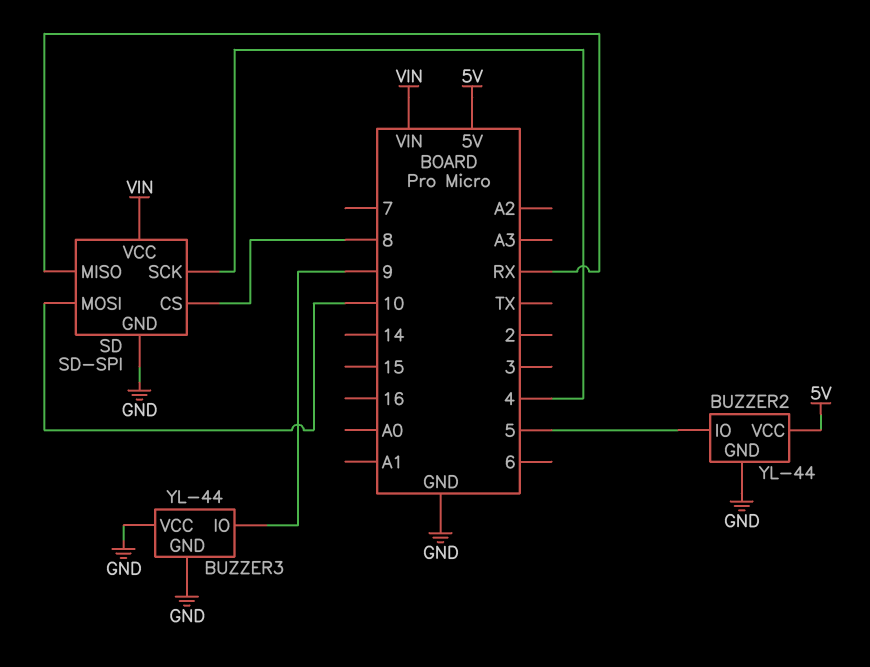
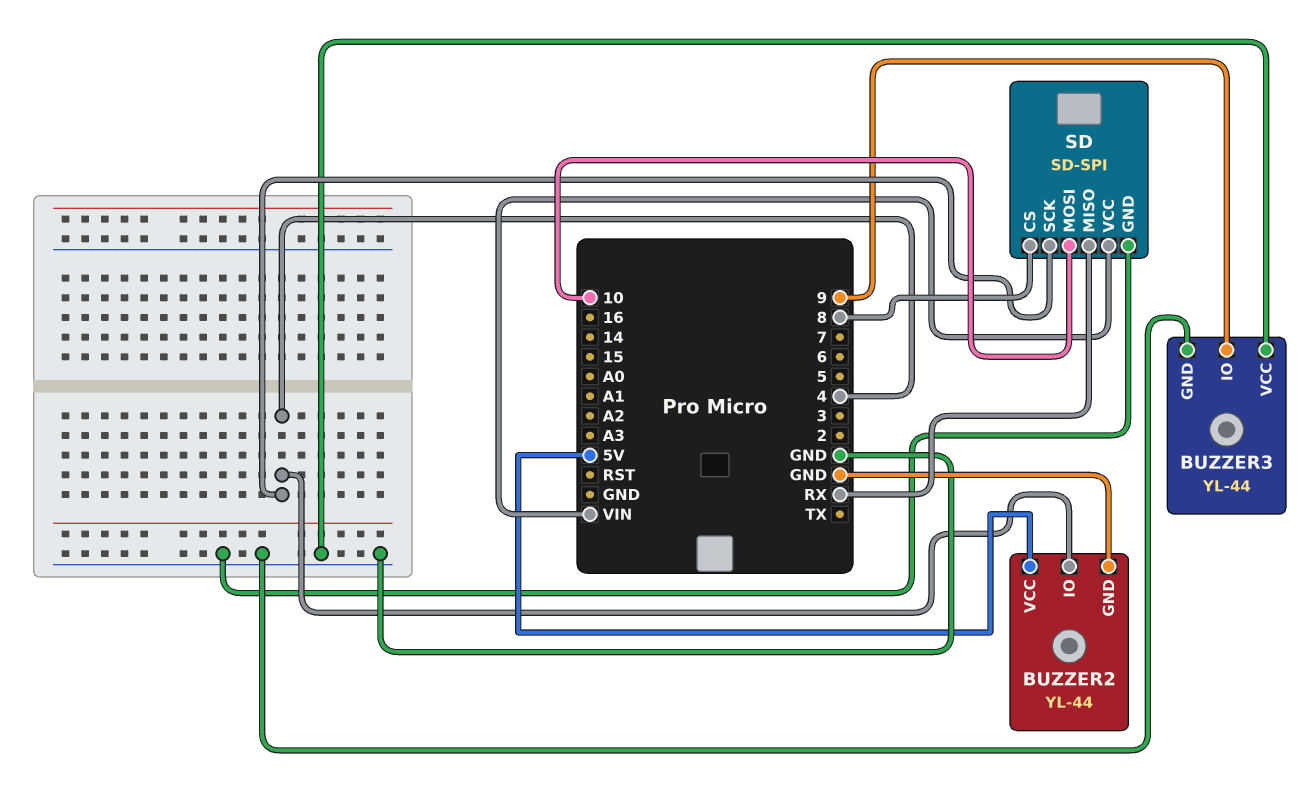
BUZZER2 pin IO: 5 -> 4

